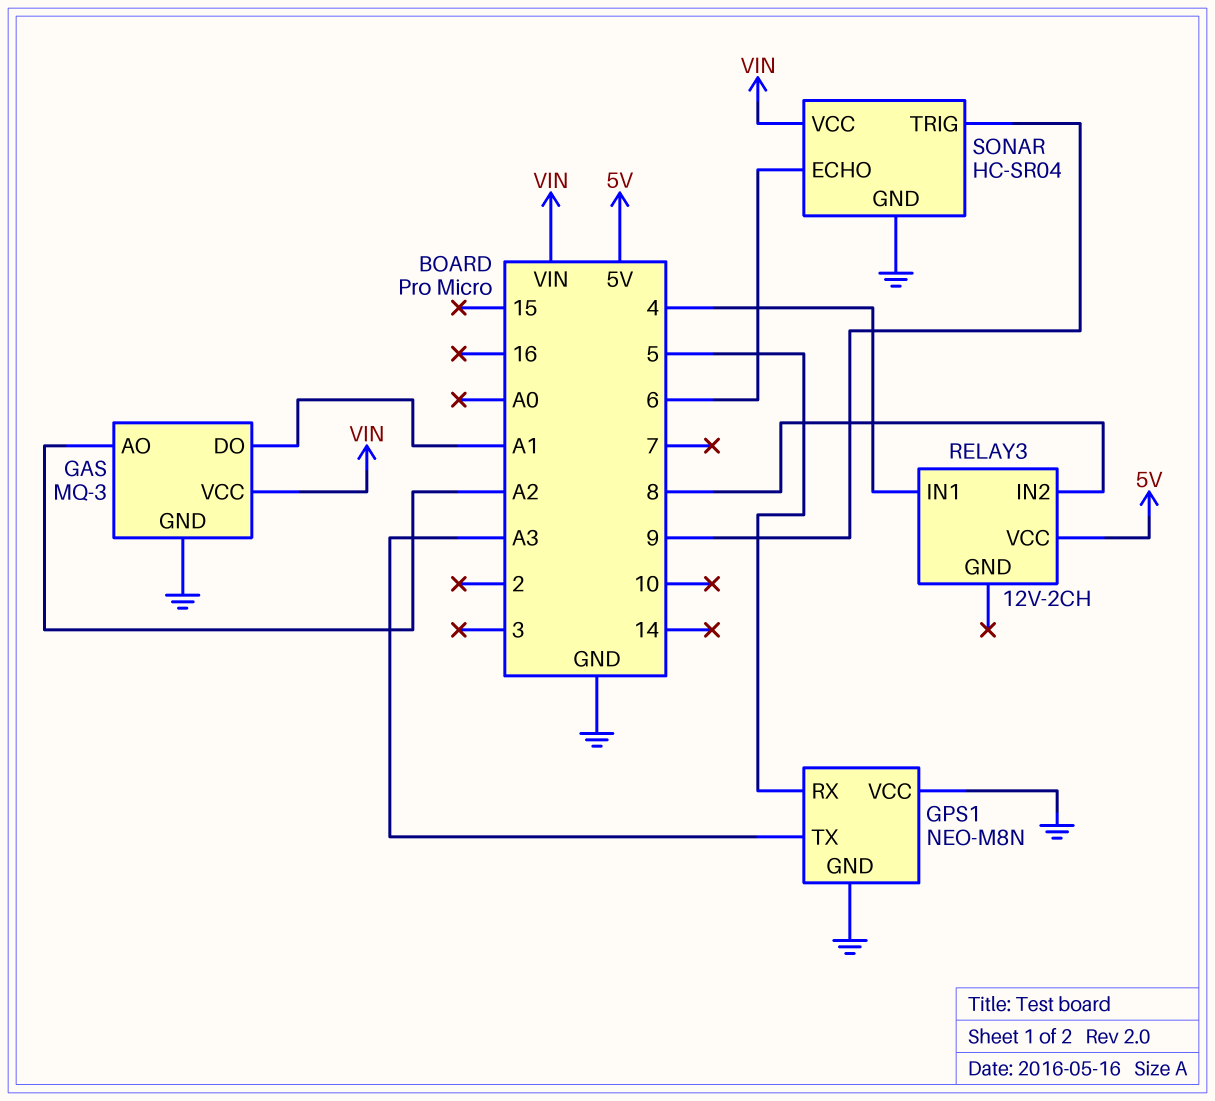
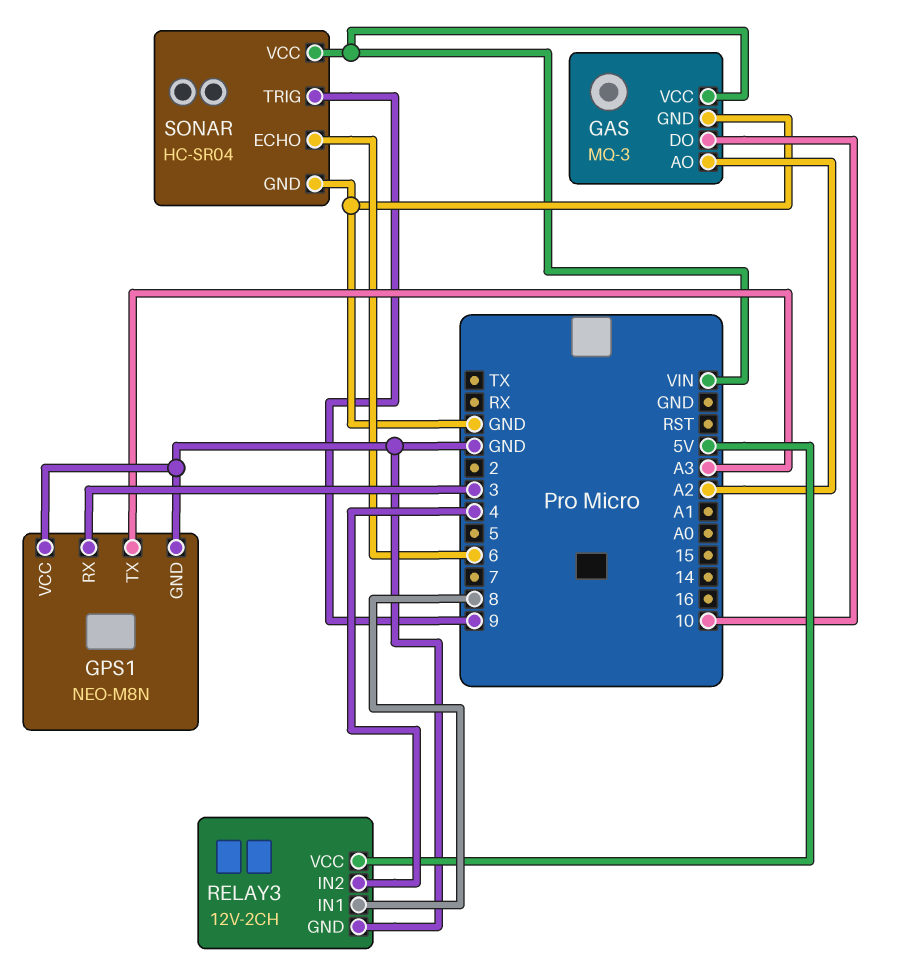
GAS pin DO: A1 -> 10
GPS1 pin RX: 5 -> 3
RELAY3 pin GND: none -> GND
RELAY3 pin IN1: 4 -> 8
RELAY3 pin IN2: 8 -> 4

